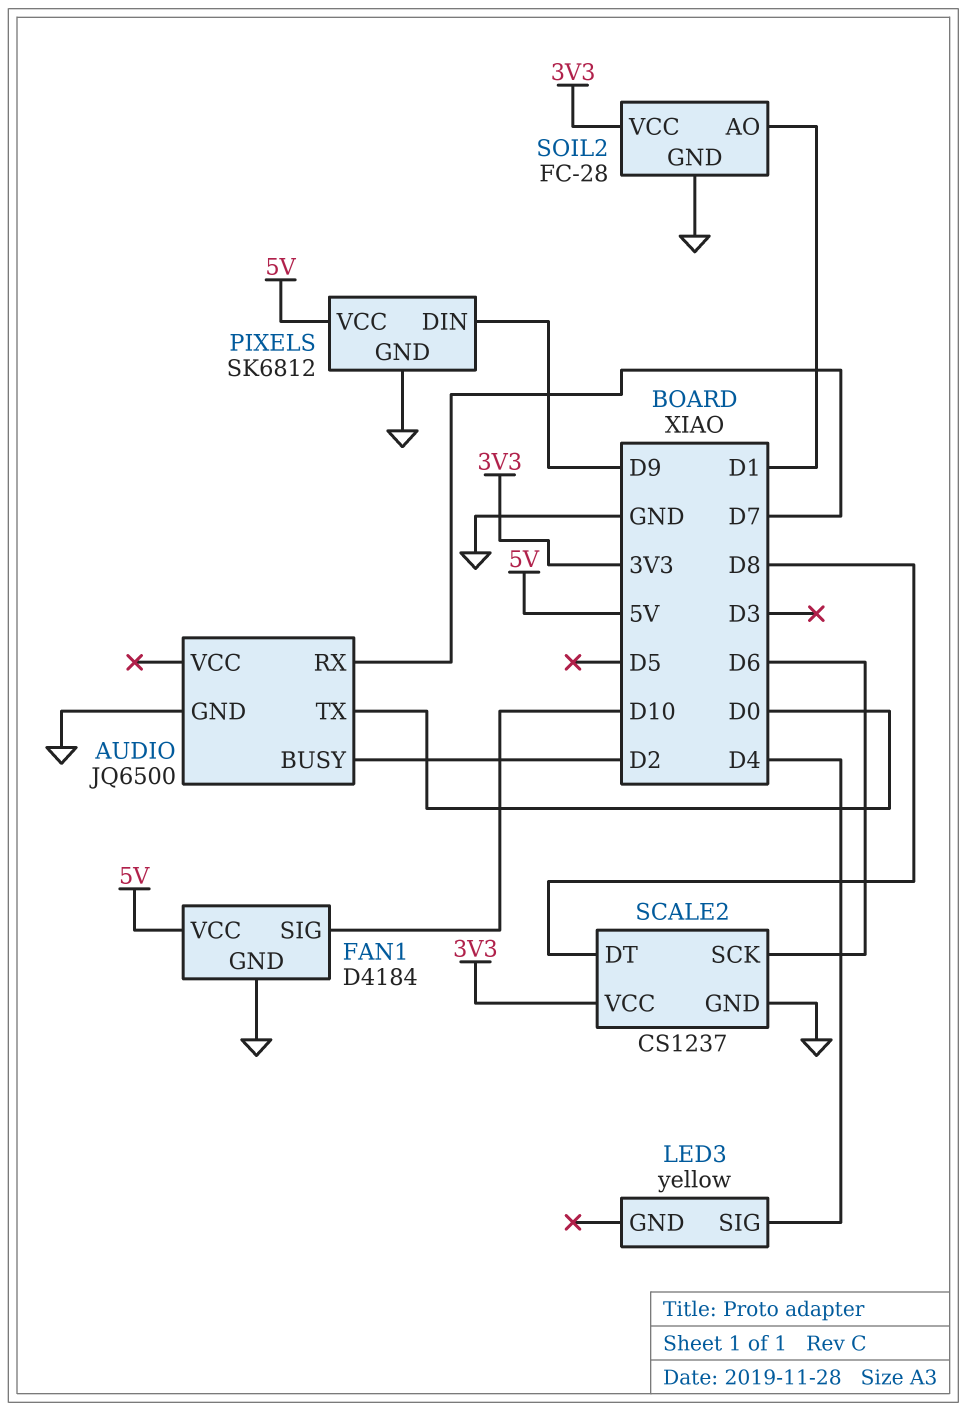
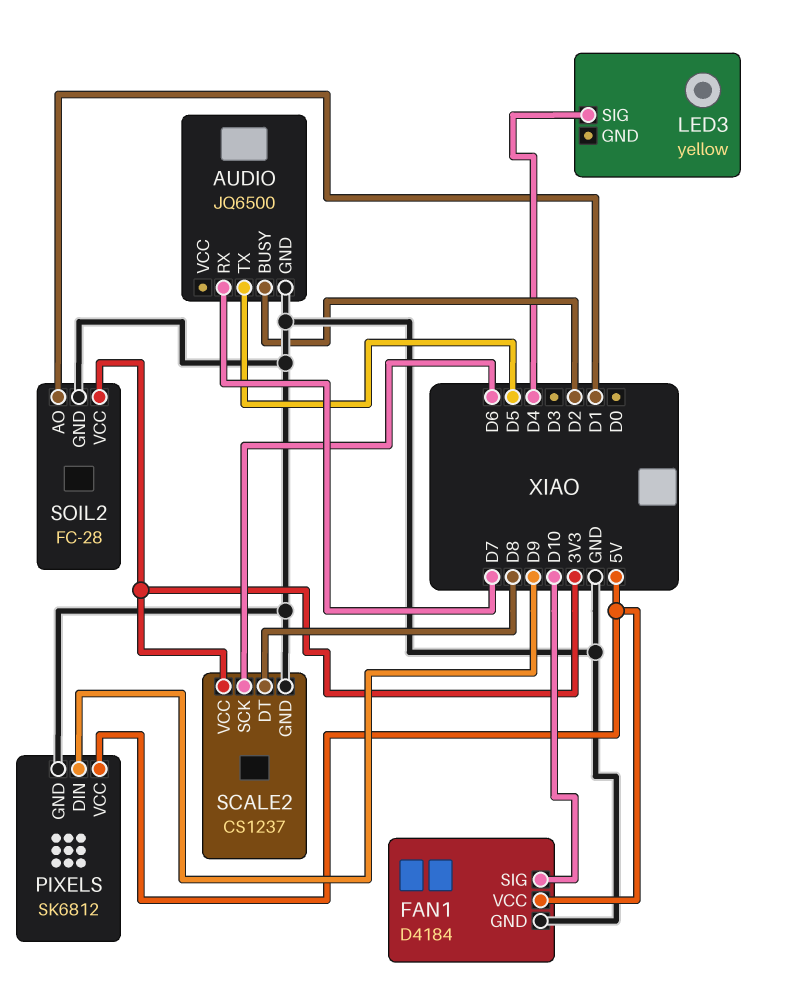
AUDIO pin TX: D0 -> D5

